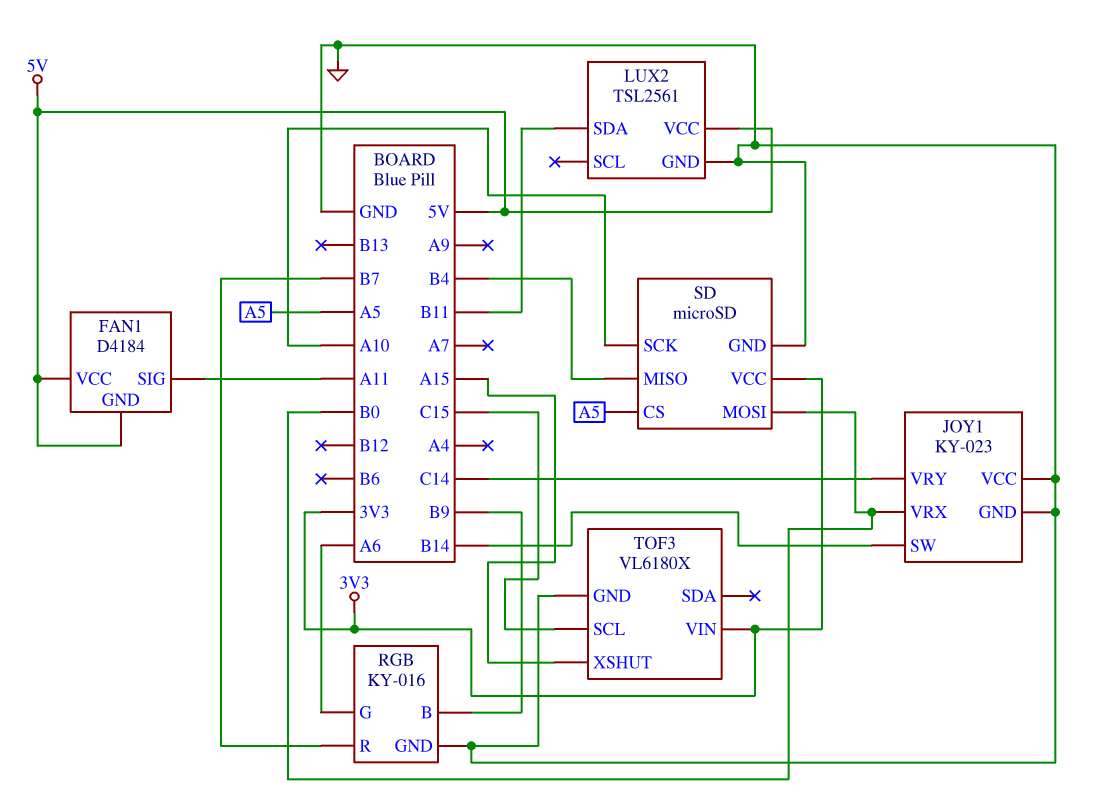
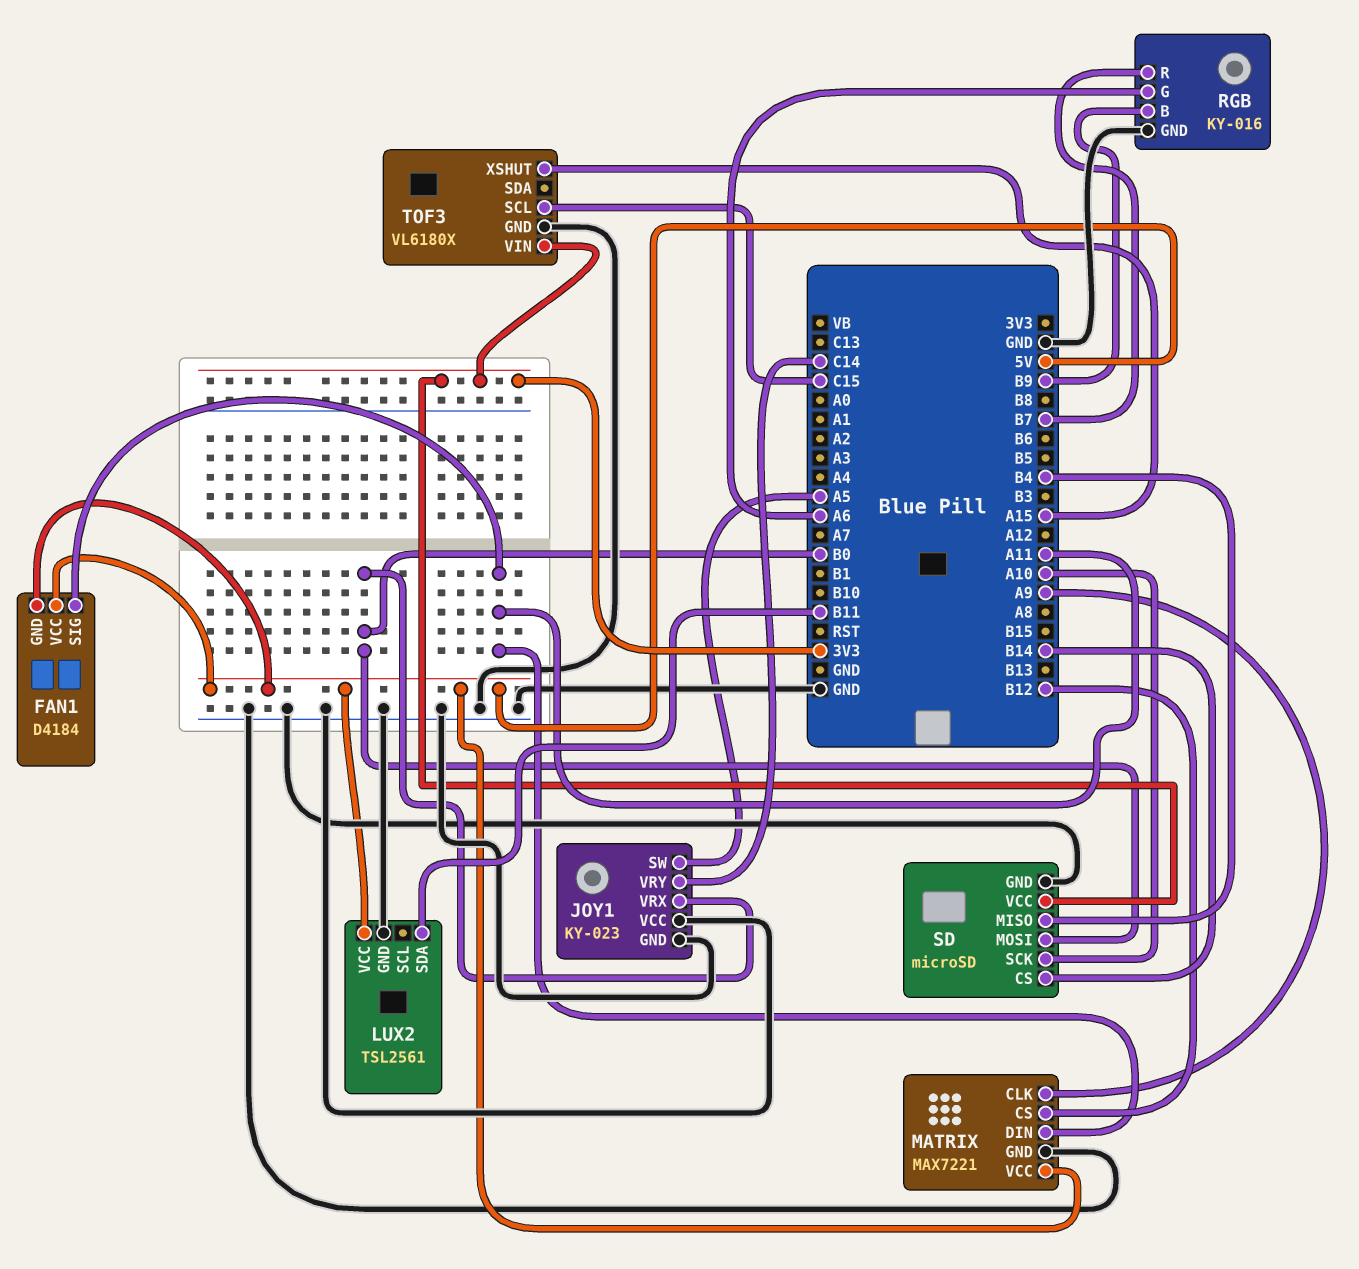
JOY1 pin SW: B14 -> A5
MATRIX: none -> MAX7221
MATRIX pin CLK: none -> A9
MATRIX pin CS: none -> B12
MATRIX pin DIN: none -> A11
MATRIX pin GND: none -> GND
MATRIX pin VCC: none -> 5V
SD pin CS: A5 -> B14

